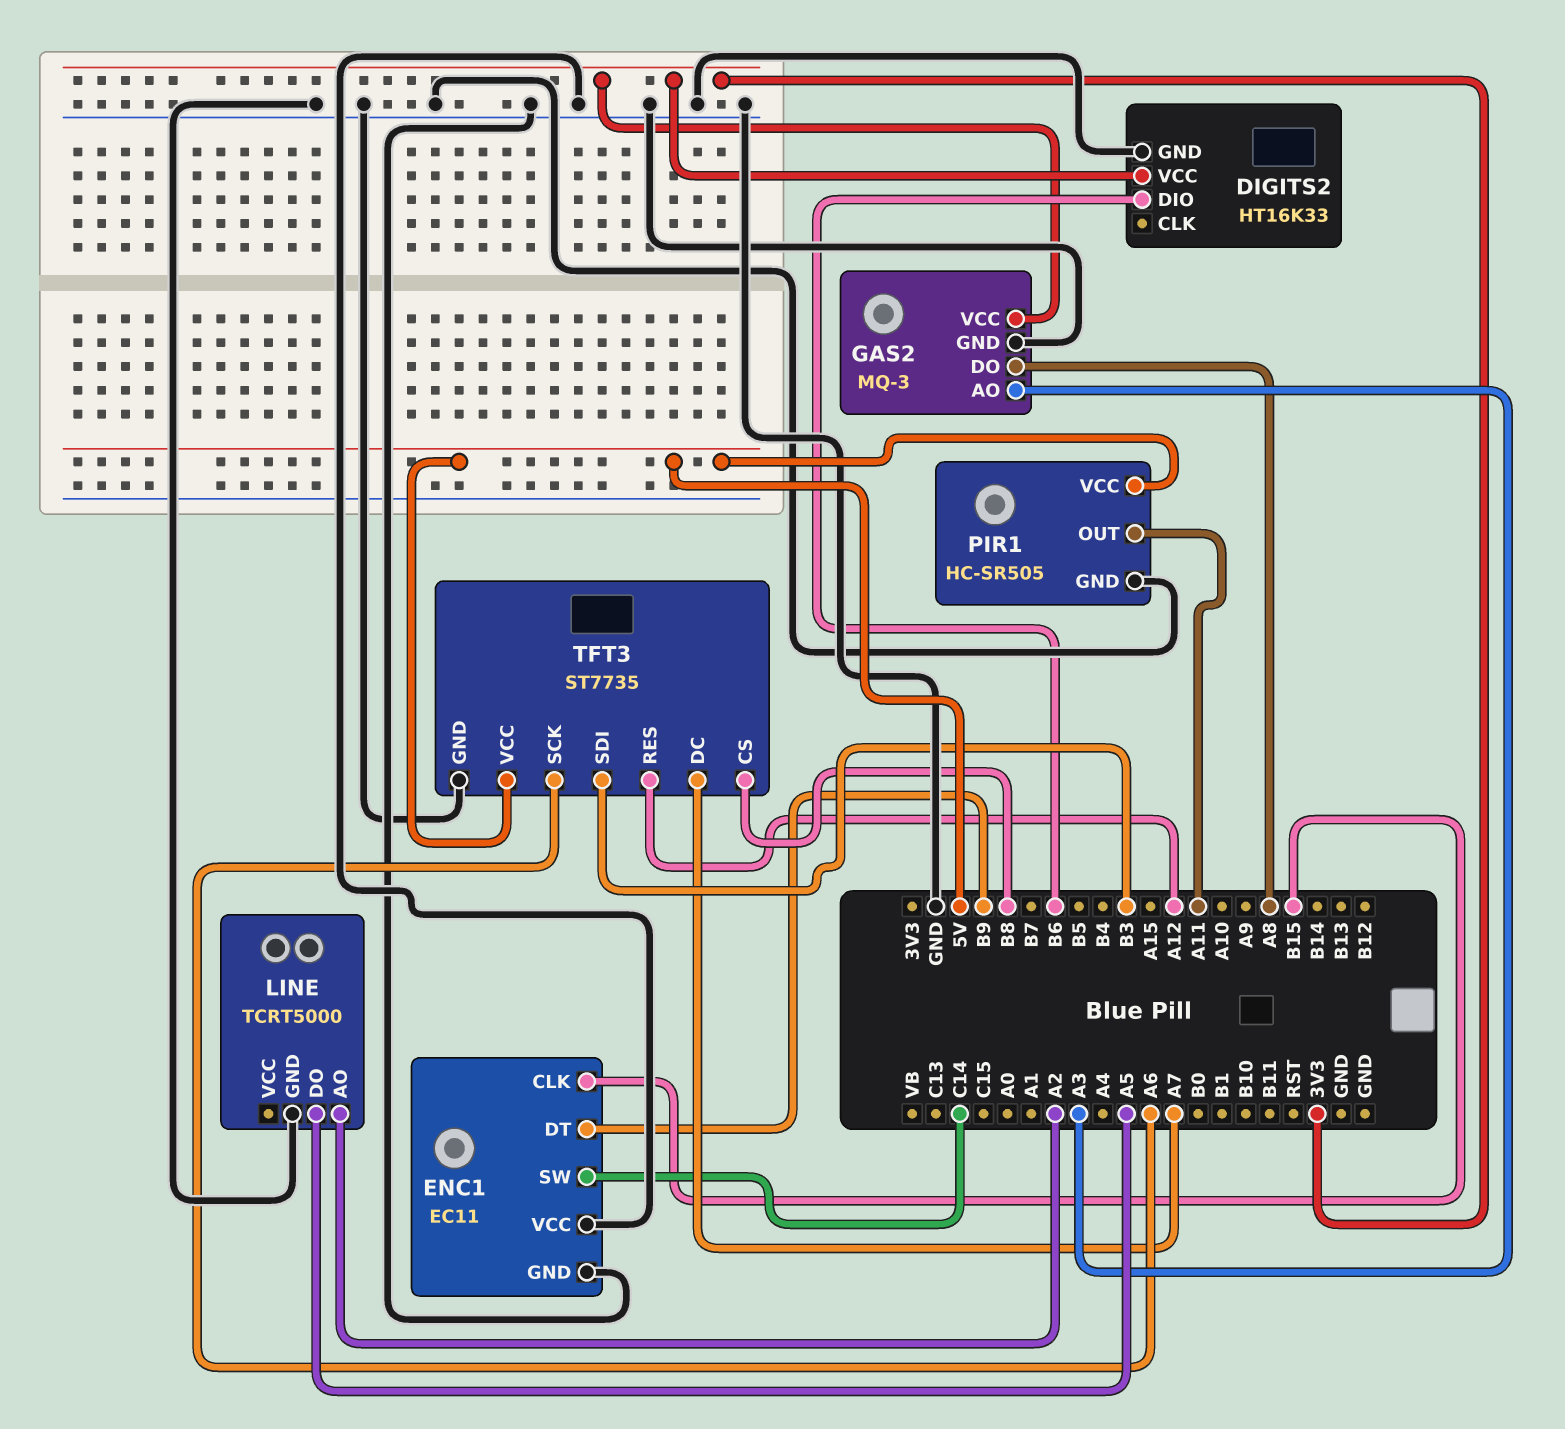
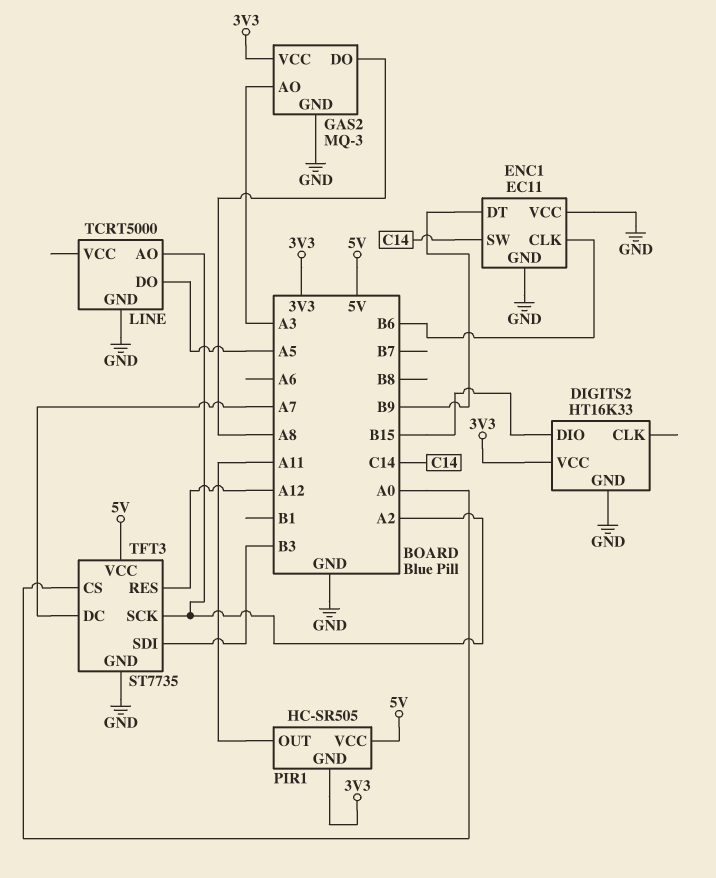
DIGITS2 pin DIO: B6 -> B15
ENC1 pin CLK: B15 -> B6
PIR1 pin GND: GND -> 3V3
TFT3 pin CS: B8 -> A0
TFT3 pin SCK: A6 -> A2

